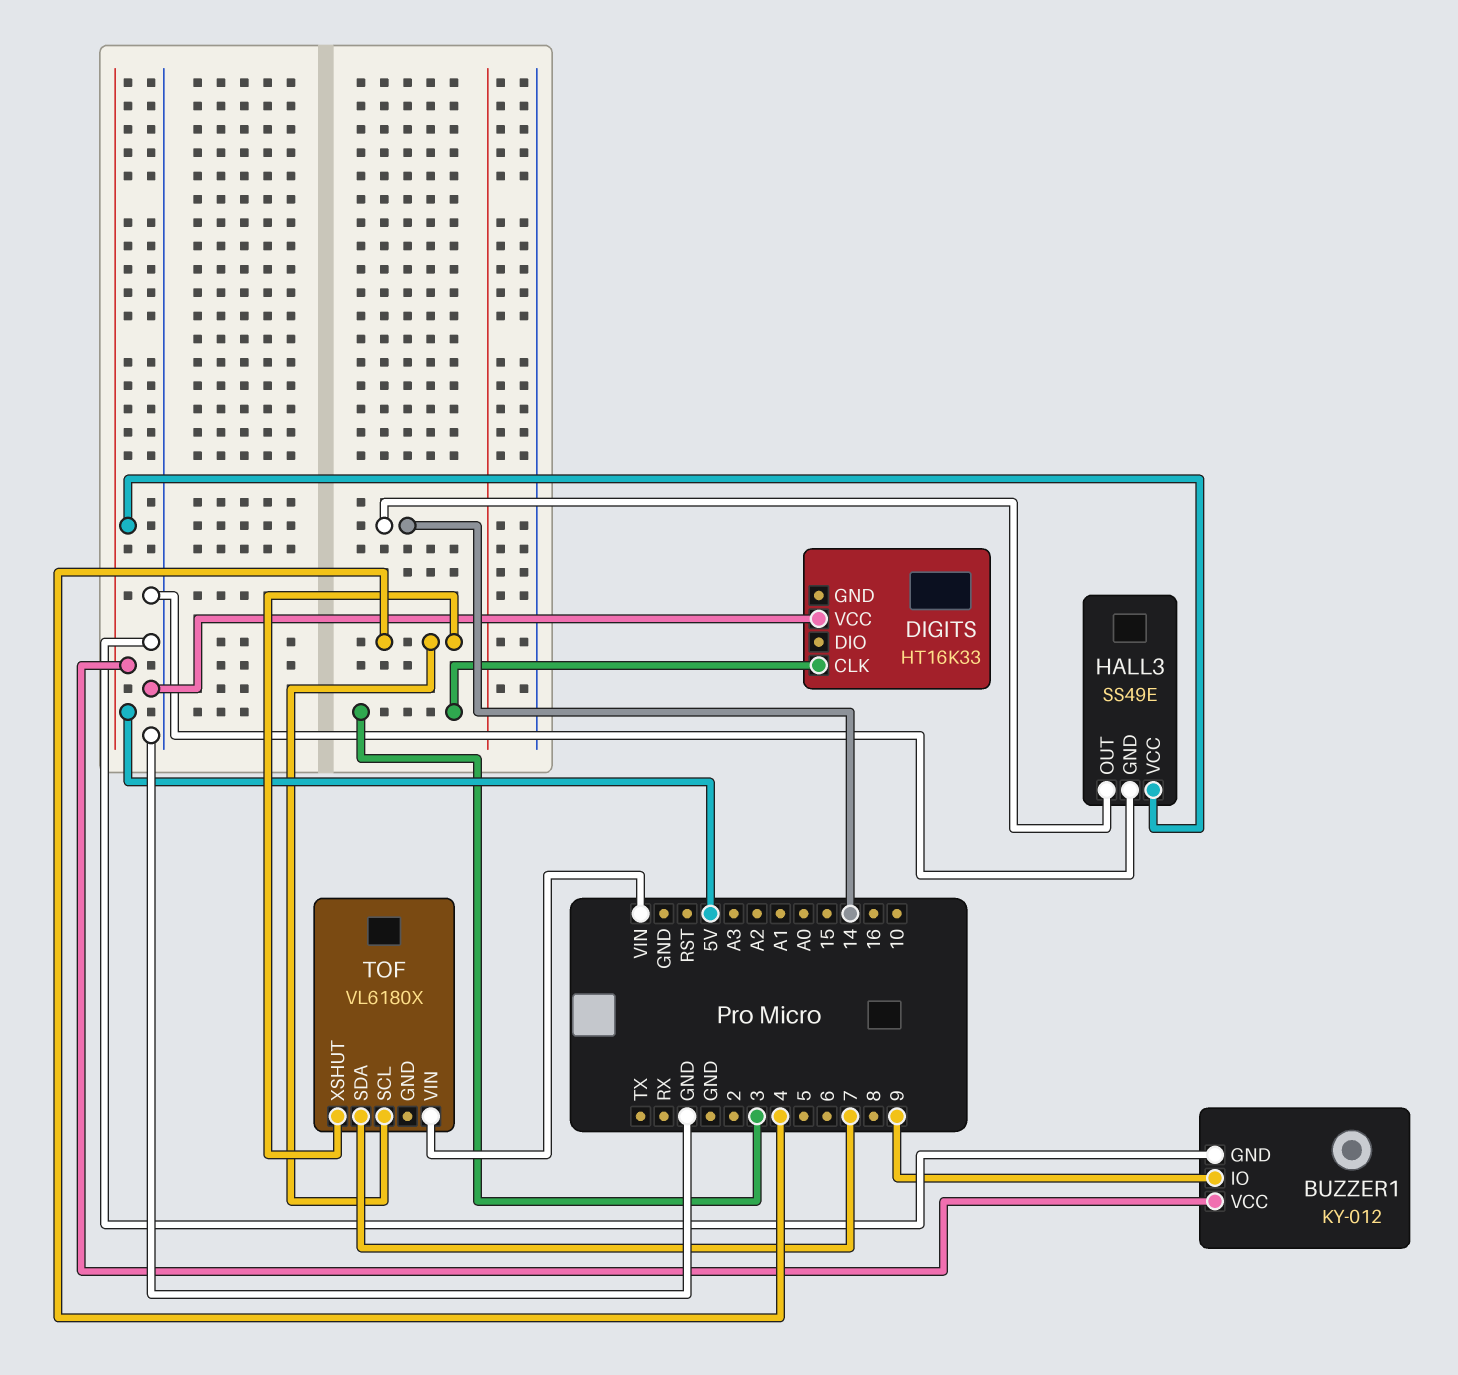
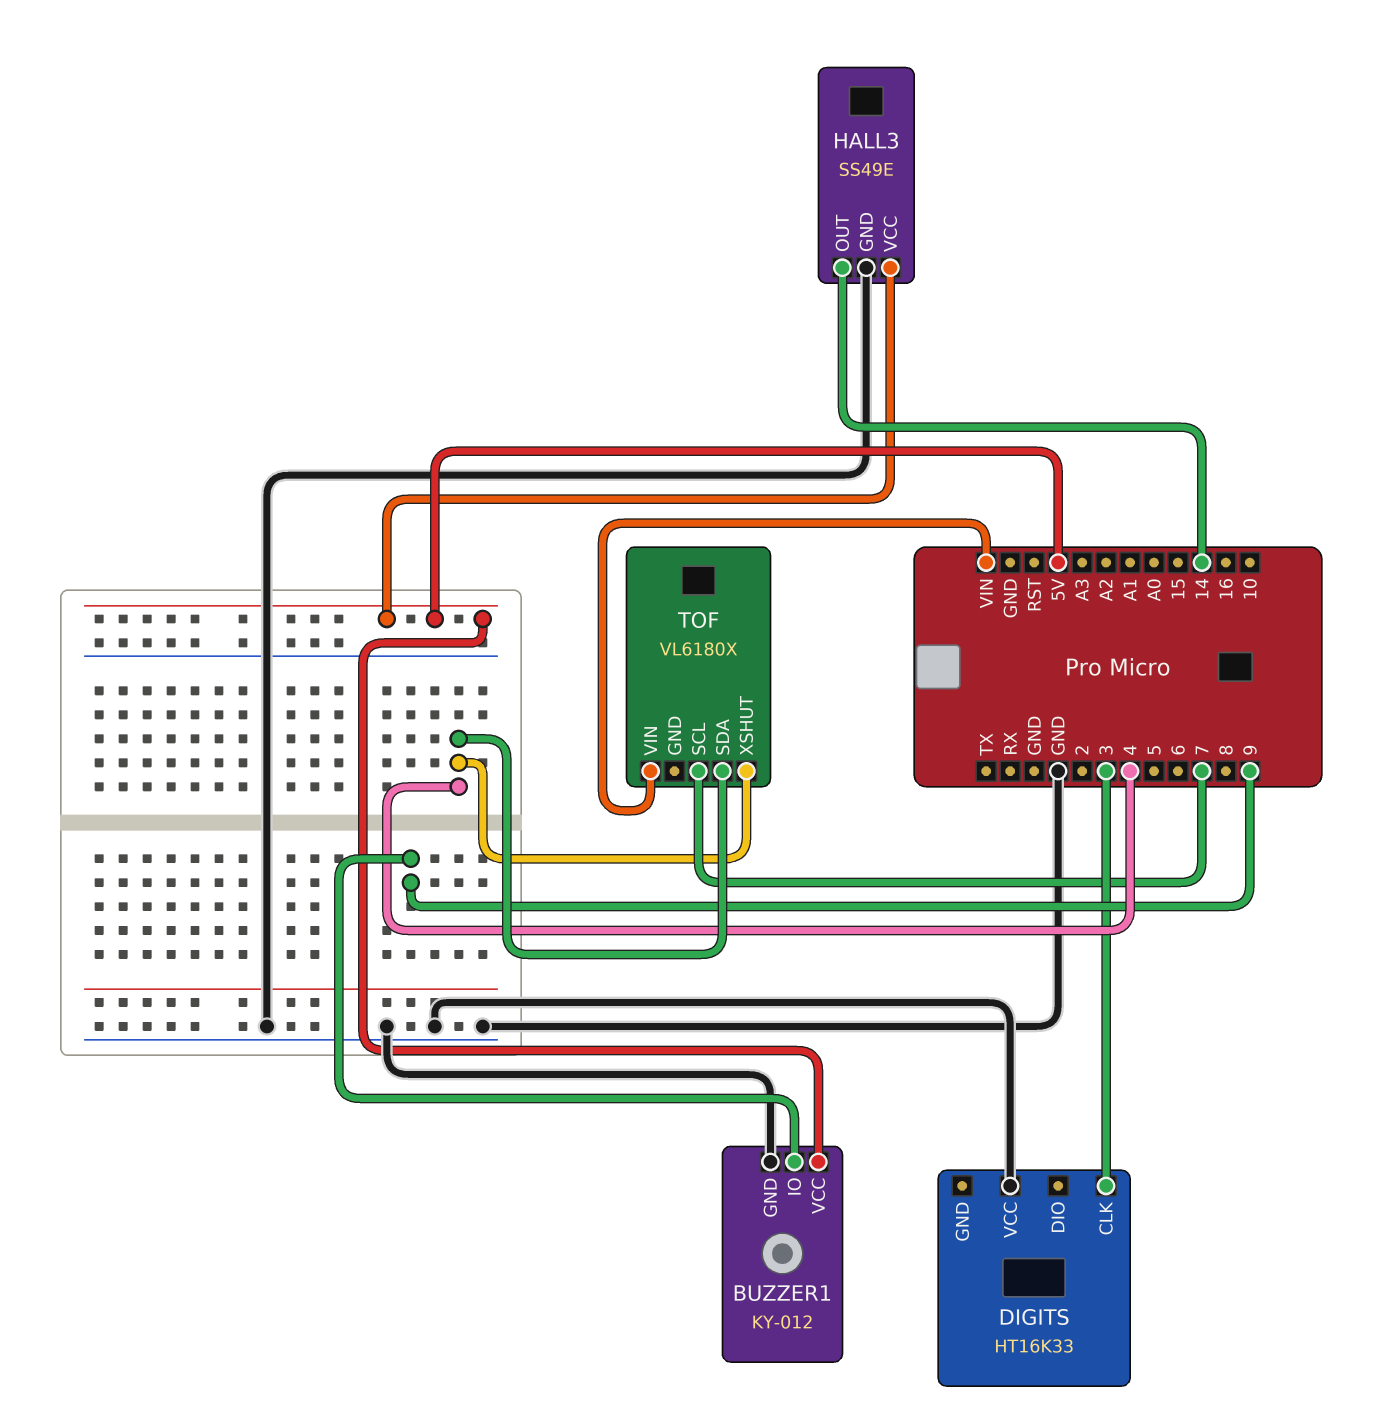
TOF pin SCL: 4 -> 7
TOF pin SDA: 7 -> 4

